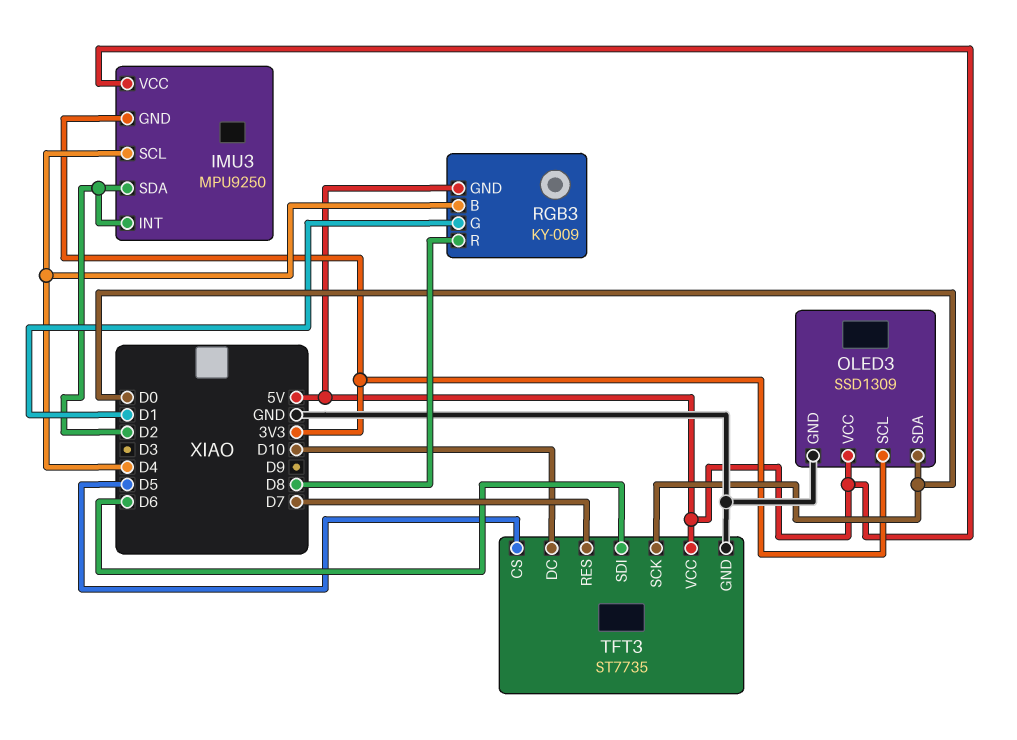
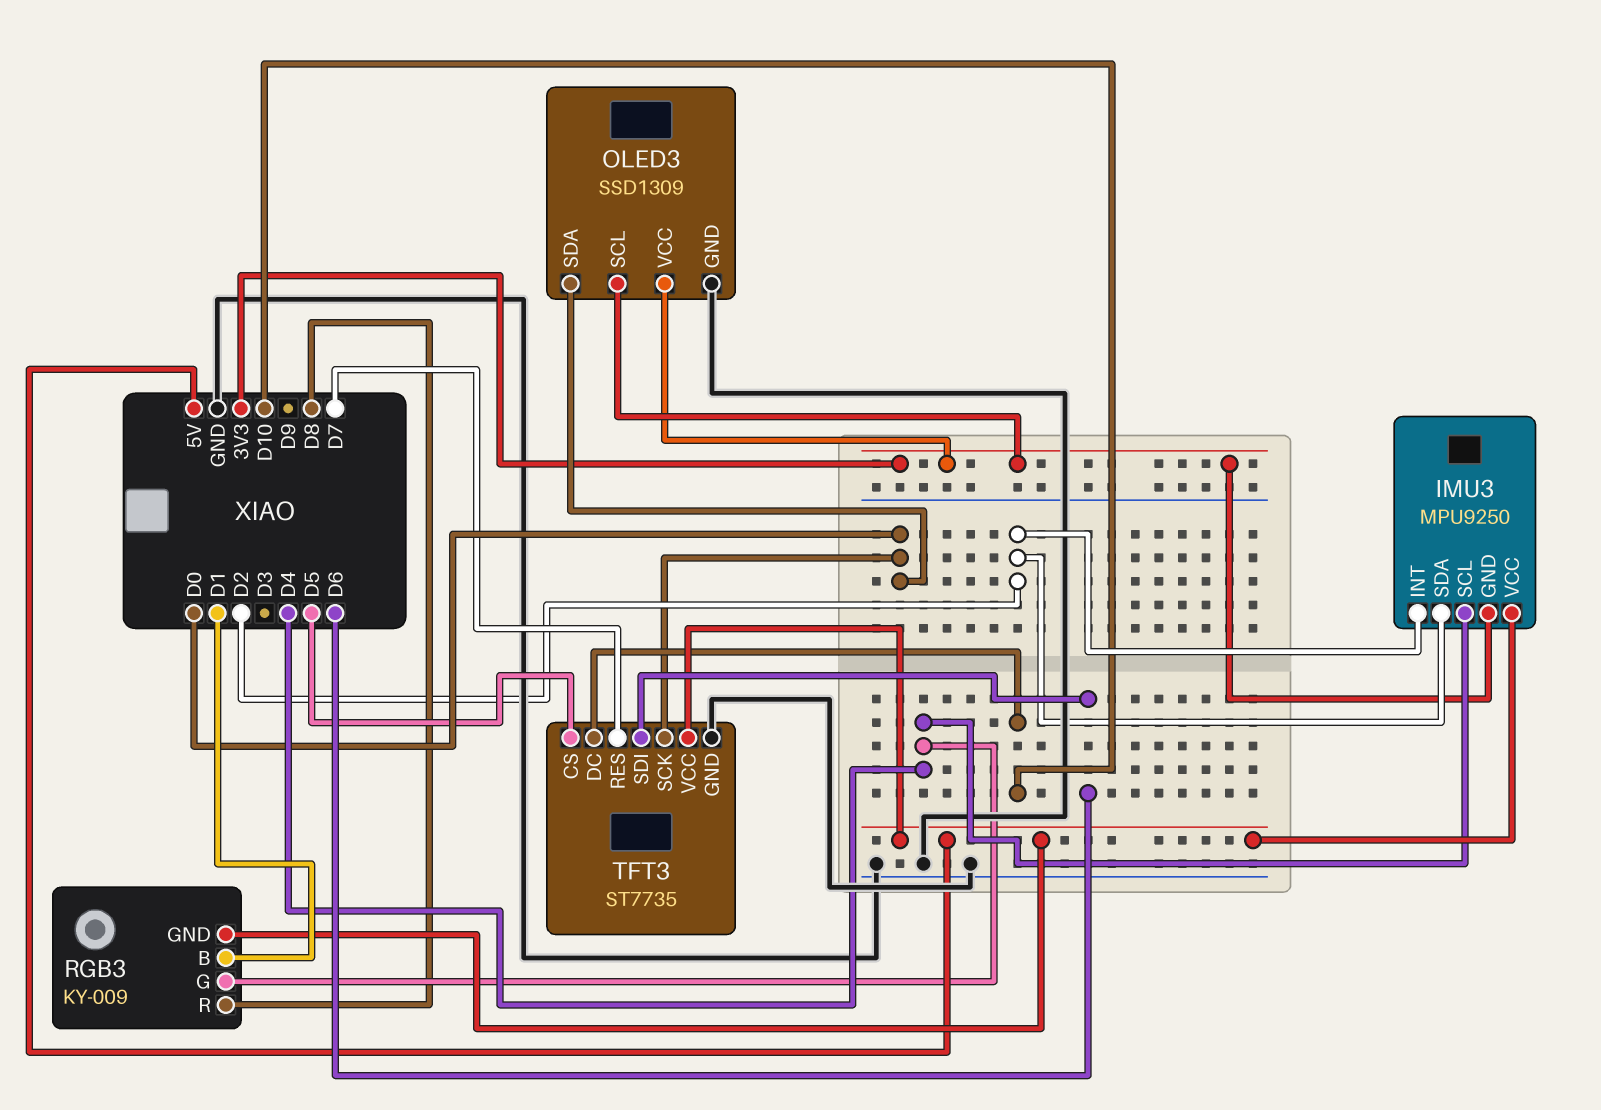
OLED3 pin VCC: 5V -> 3V3
RGB3 pin B: D4 -> D1
RGB3 pin G: D1 -> D4

